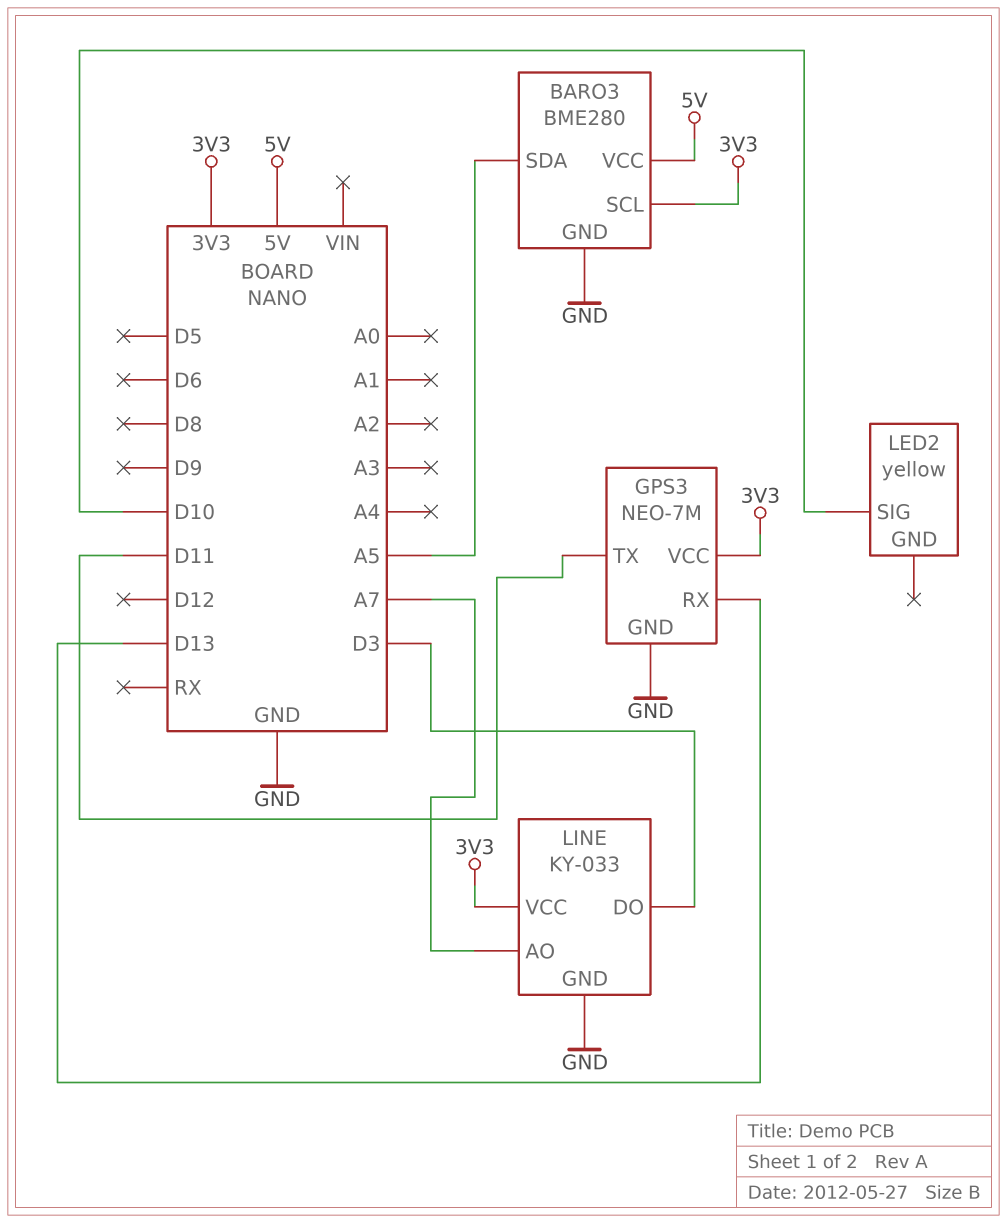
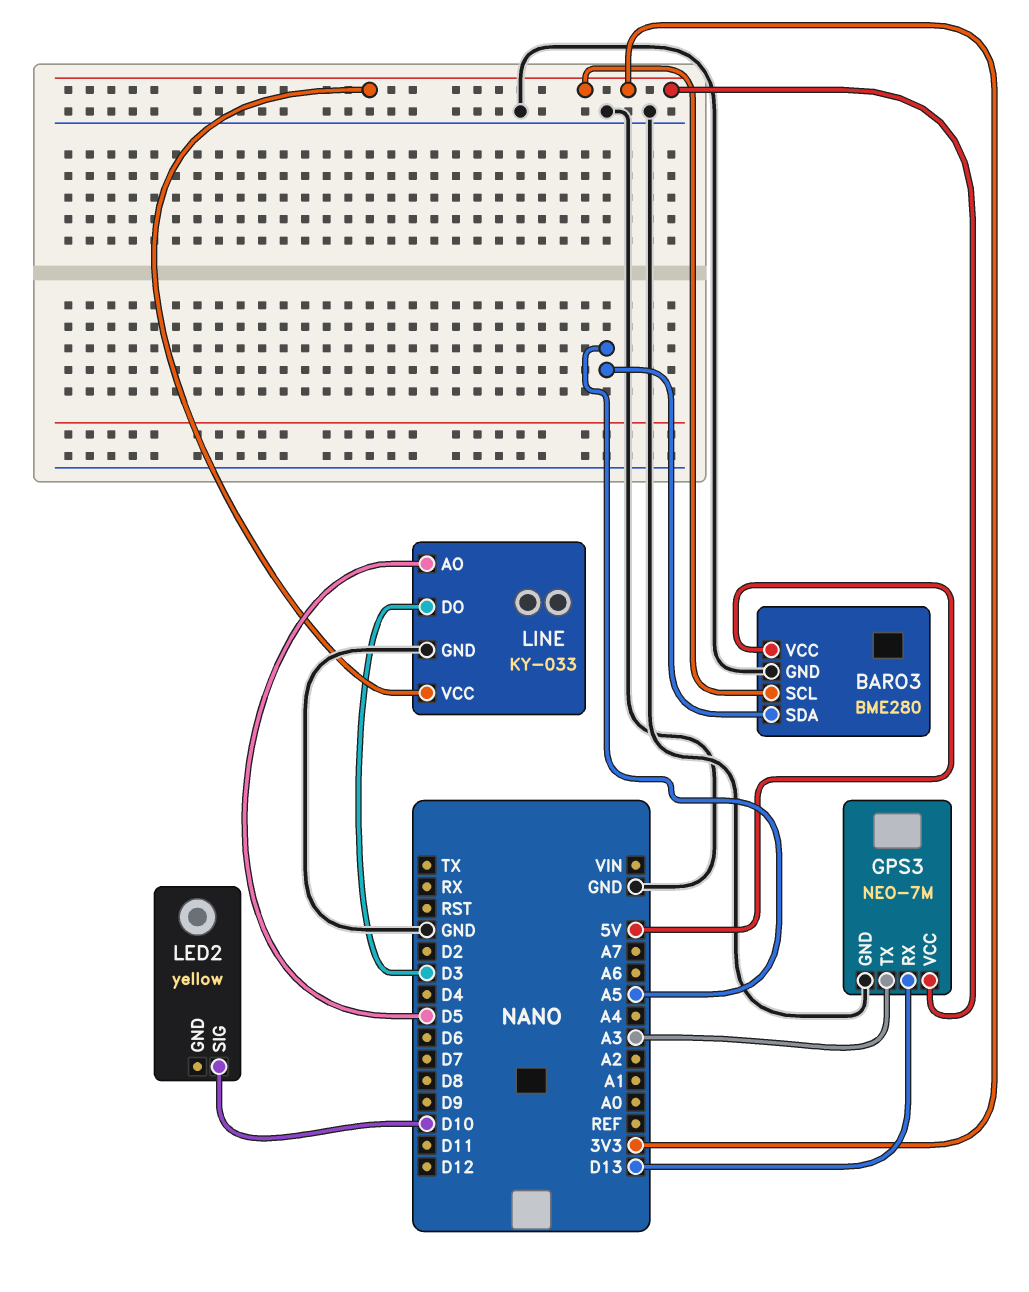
GPS3 pin TX: D11 -> A3
LINE pin AO: A7 -> D5

